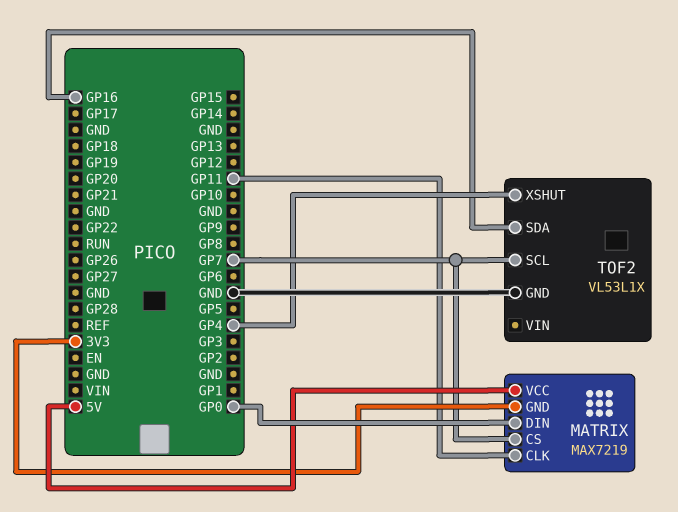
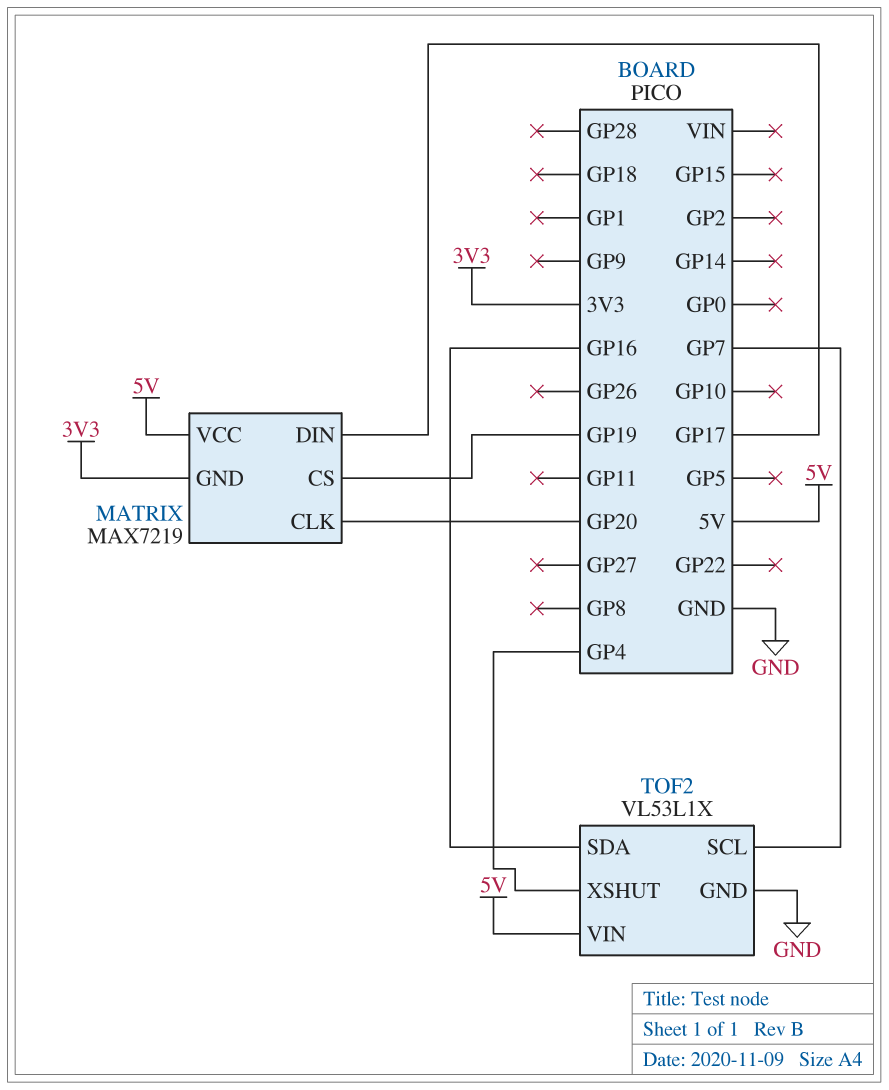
MATRIX pin CLK: GP11 -> GP20
MATRIX pin CS: GP7 -> GP19
MATRIX pin DIN: GP0 -> GP17
TOF2 pin VIN: none -> 5V

